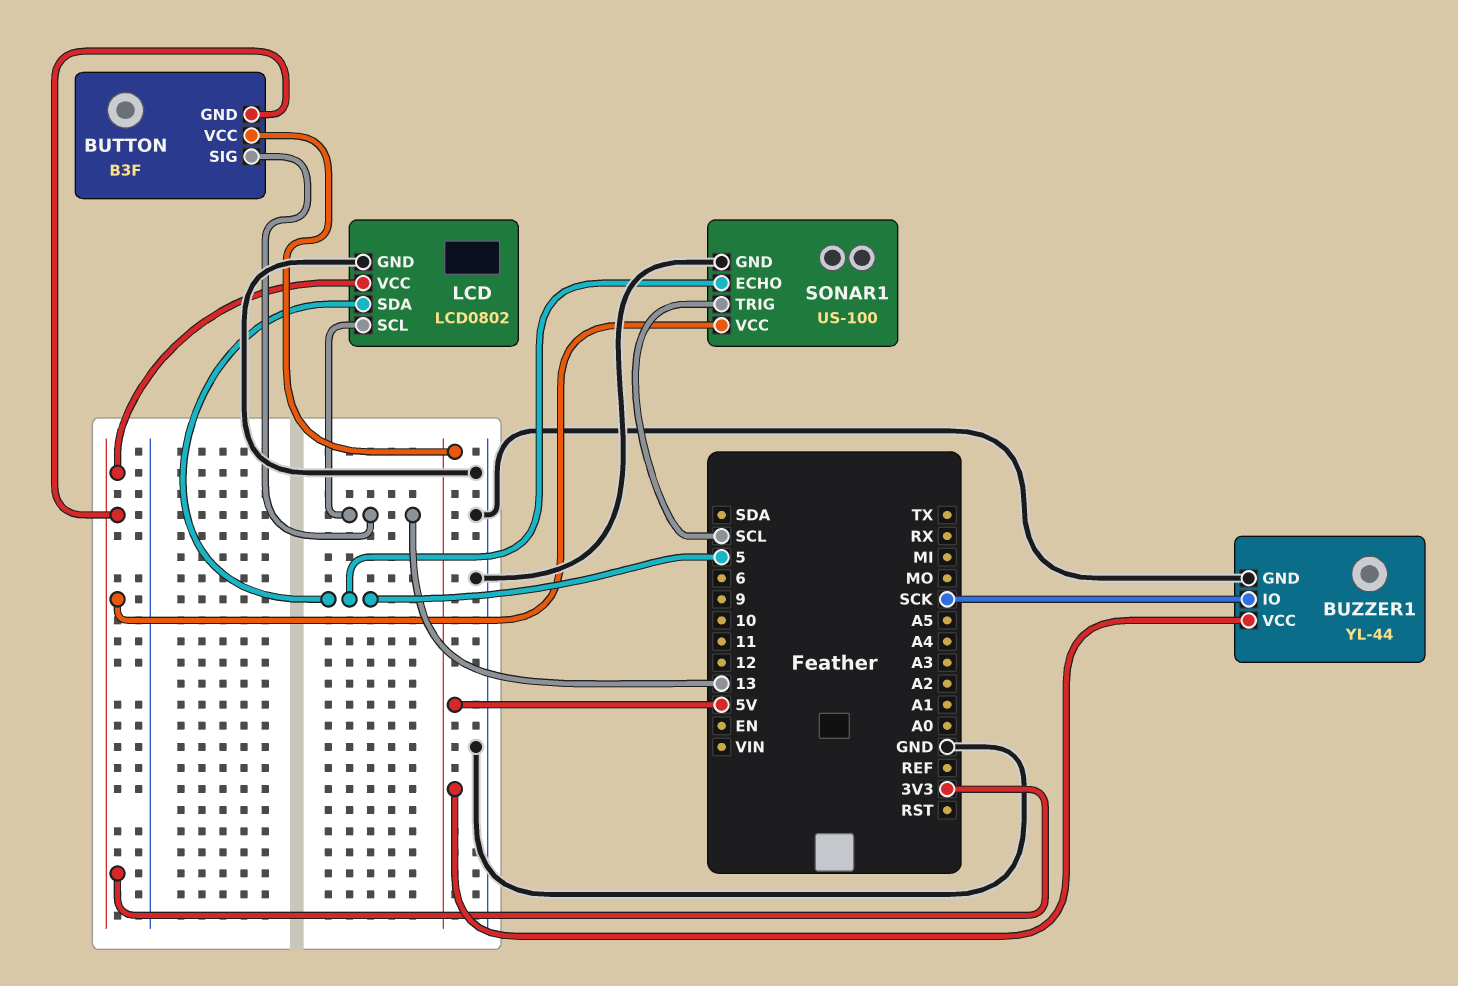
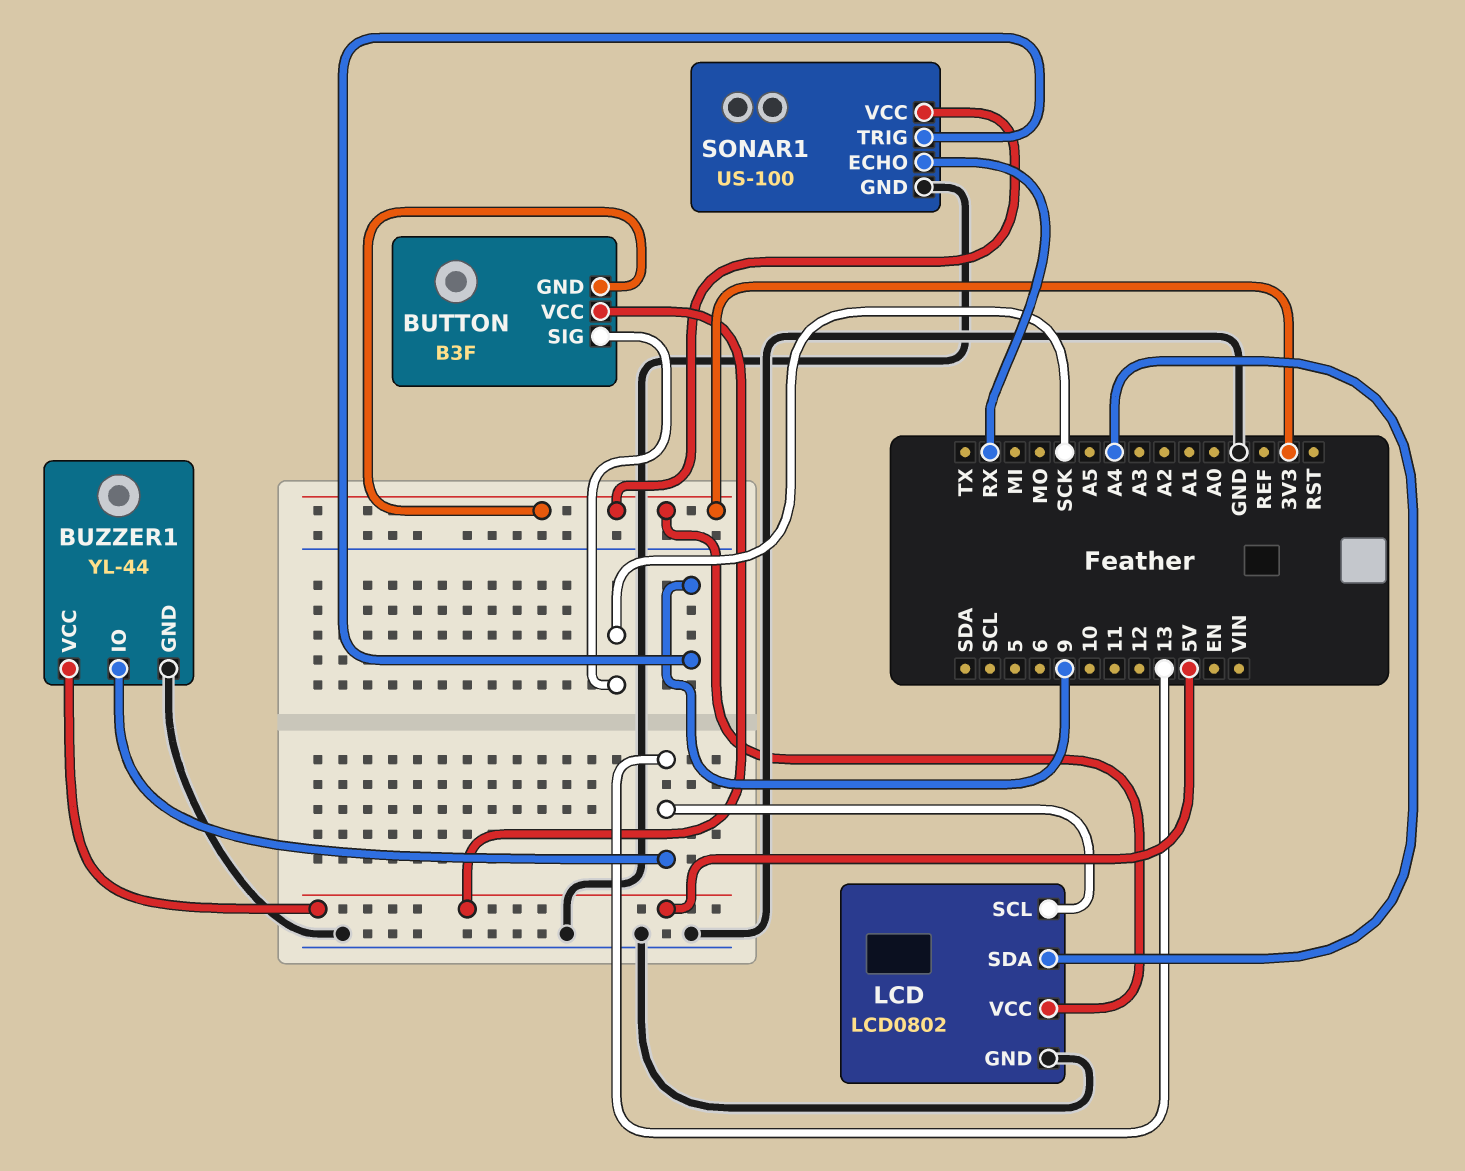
BUTTON pin SIG: 13 -> SCK
BUZZER1 pin IO: SCK -> 13
LCD pin SDA: 5 -> A4
SONAR1 pin ECHO: 5 -> RX
SONAR1 pin TRIG: SCL -> 9

